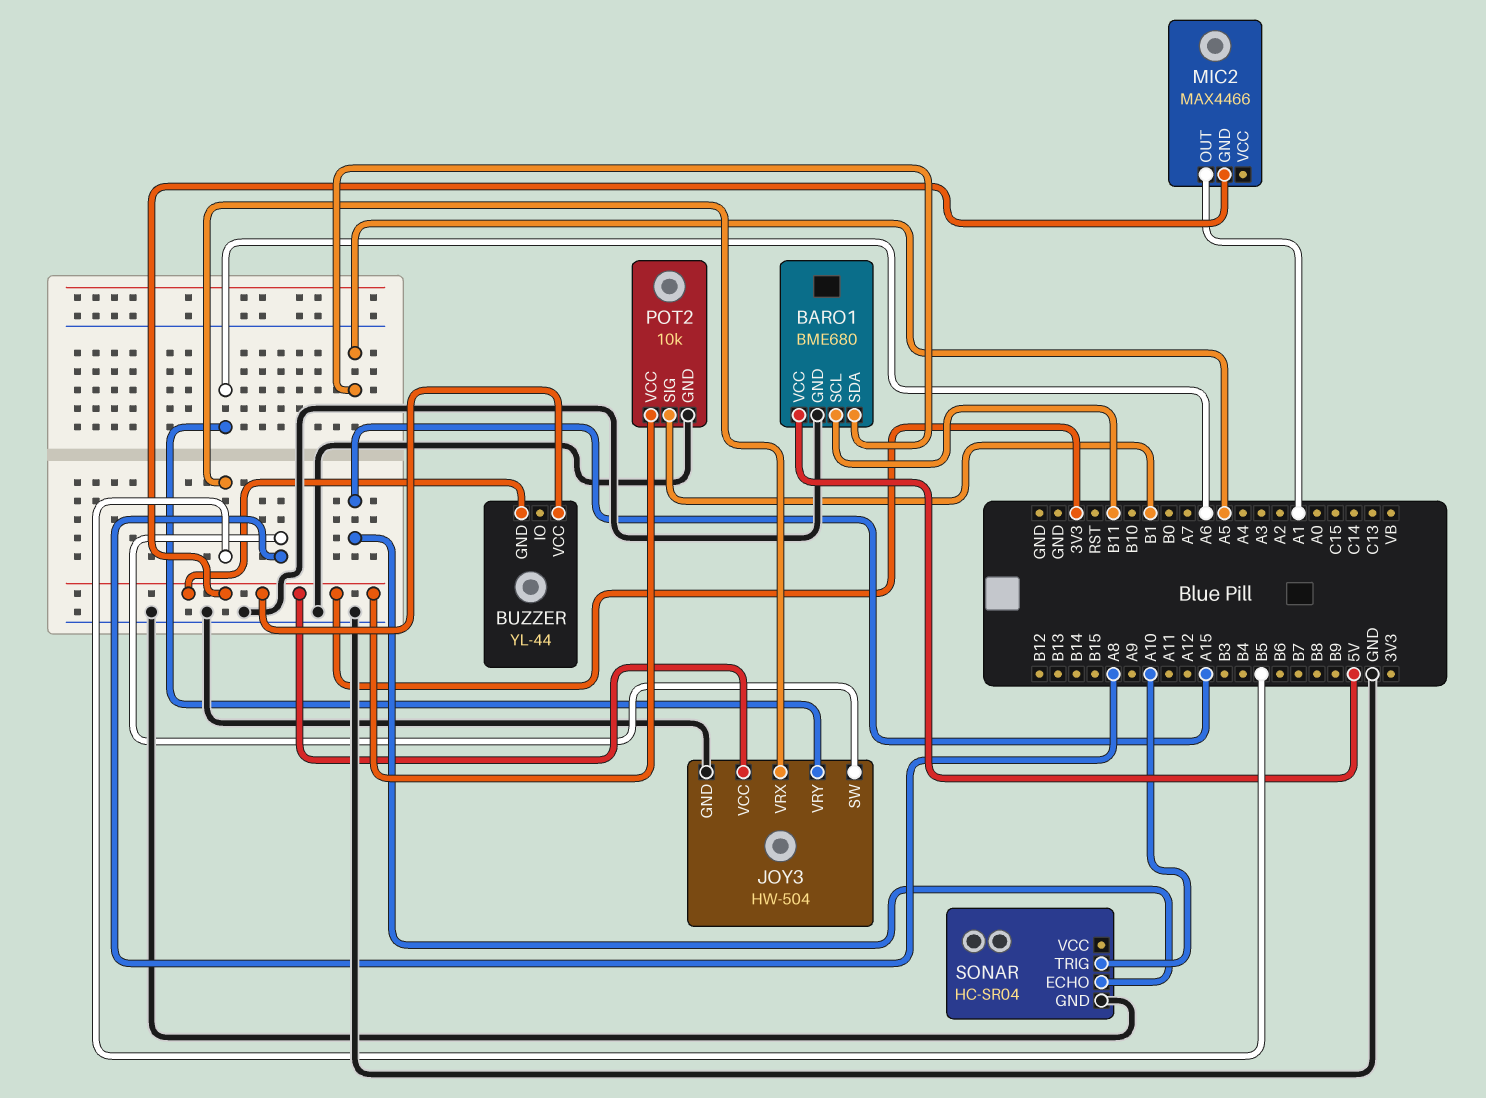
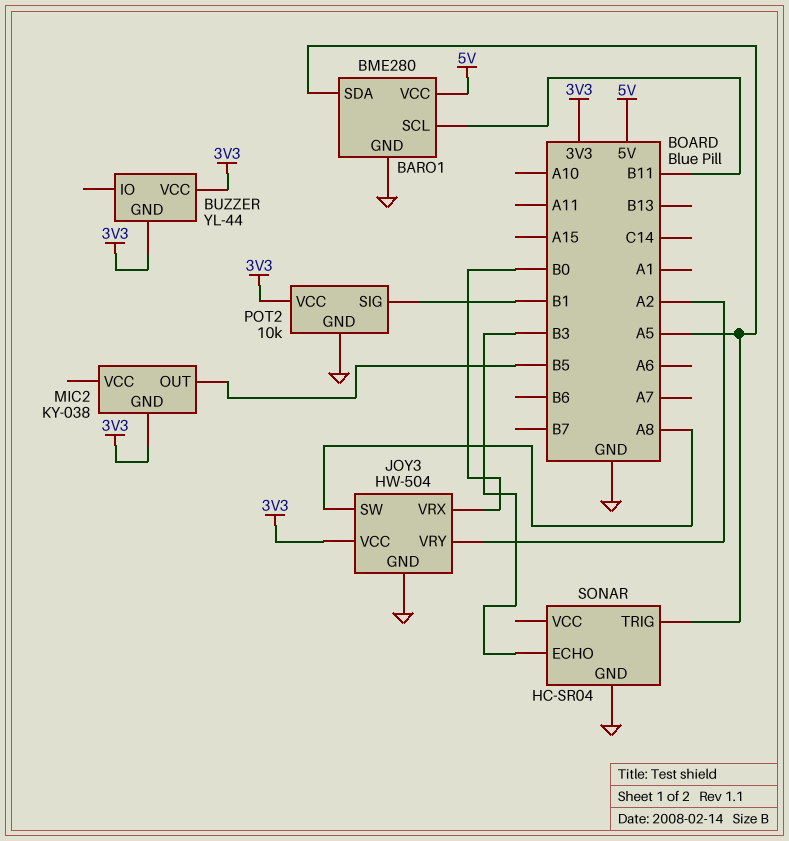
BARO1: BME680 -> BME280
JOY3 pin VRX: B5 -> B0
JOY3 pin VRY: A6 -> A2
MIC2: MAX4466 -> KY-038
MIC2 pin OUT: A1 -> B5
SONAR pin ECHO: A15 -> B3
SONAR pin TRIG: A10 -> A5

